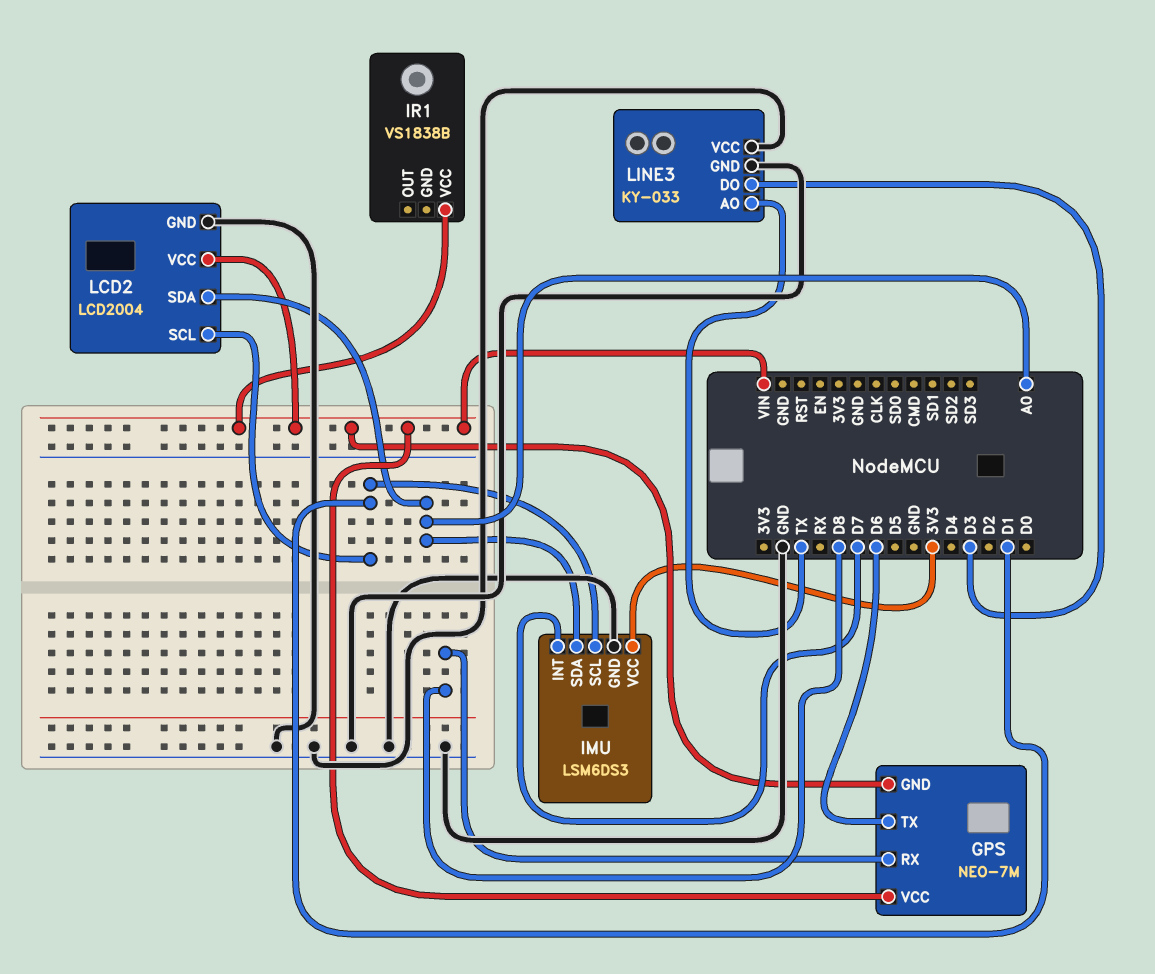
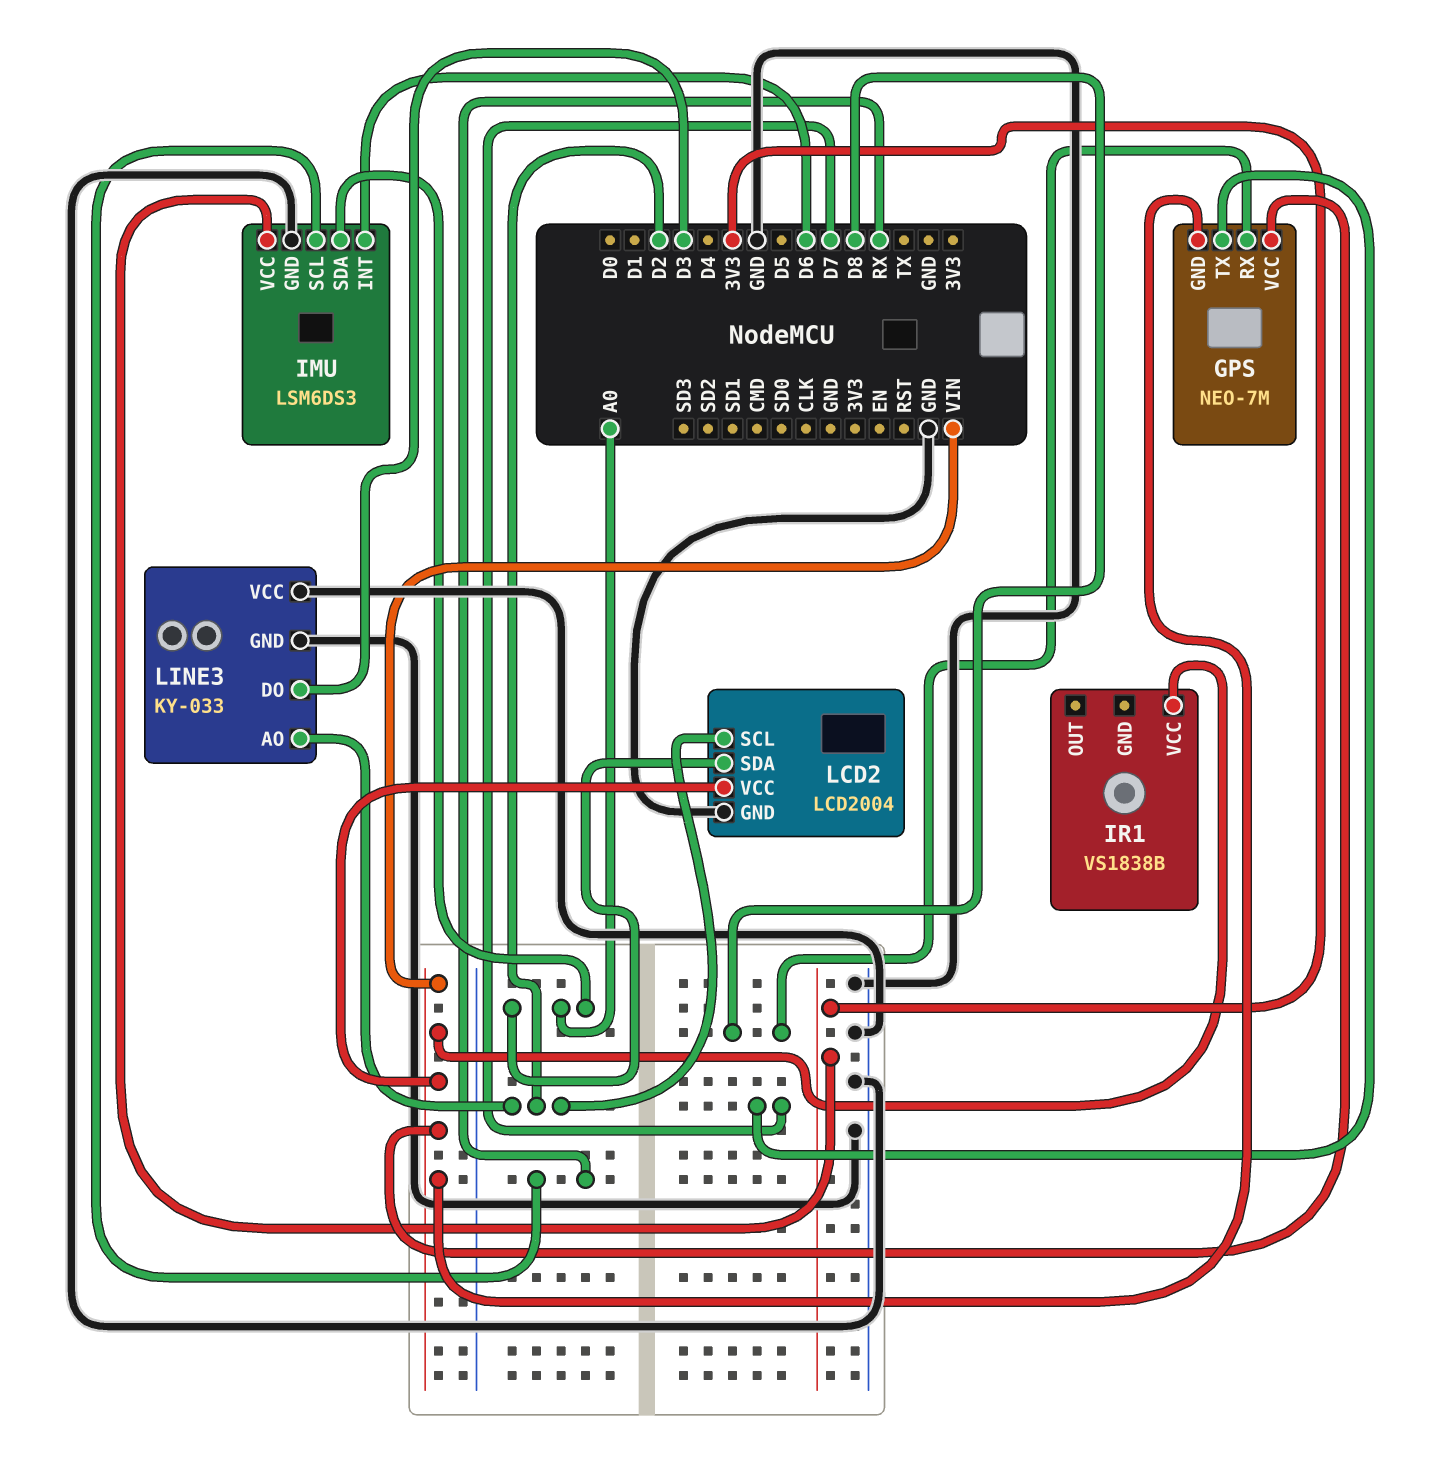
GPS pin TX: D6 -> D7
IMU pin INT: D7 -> D6
IMU pin SCL: D1 -> RX
LCD2 pin SCL: D1 -> D2
LINE3 pin AO: TX -> D2

